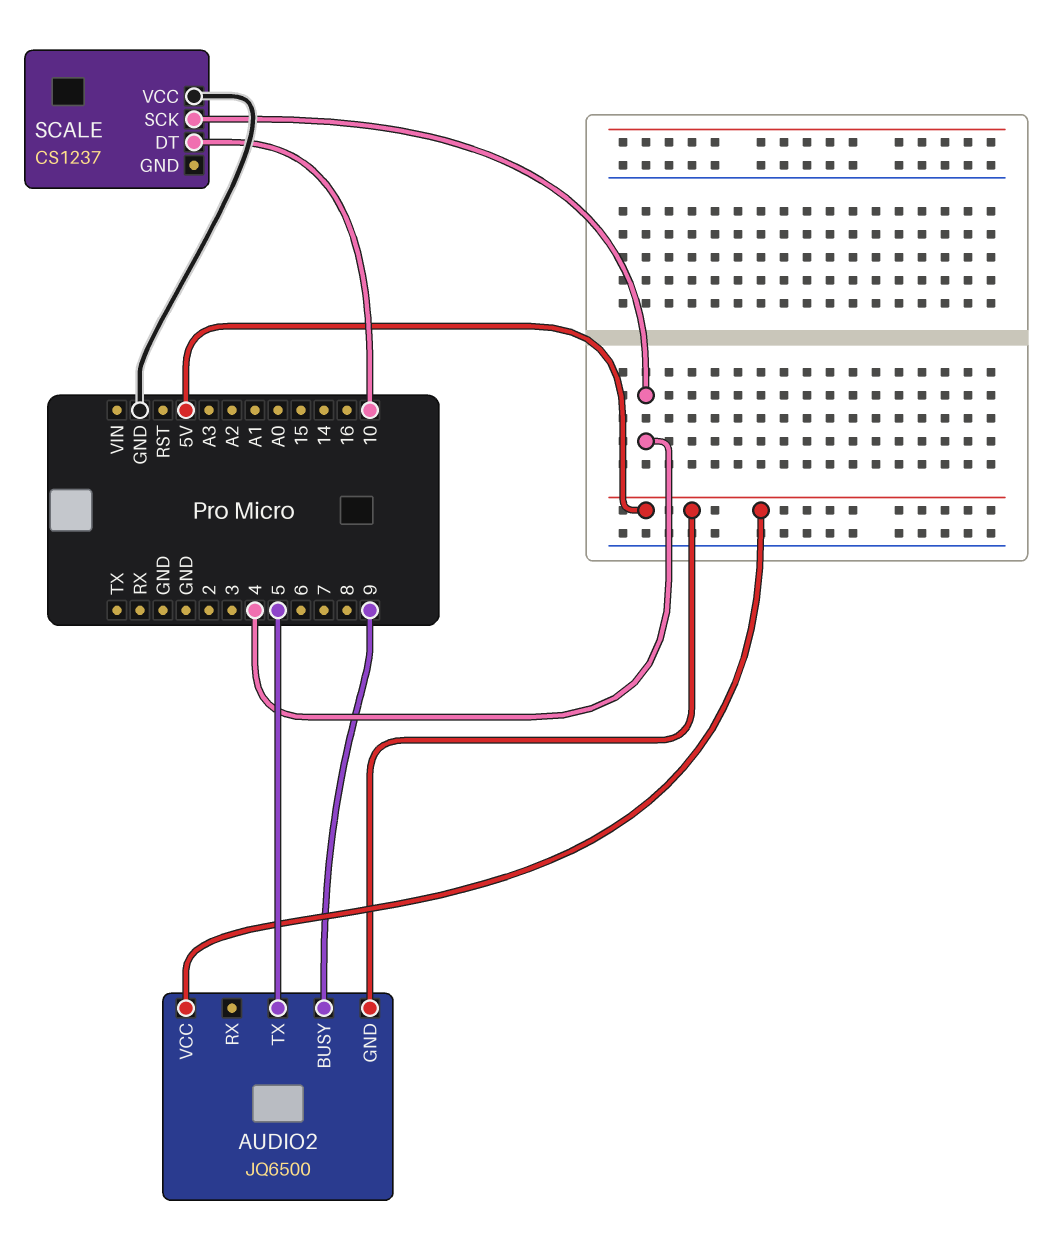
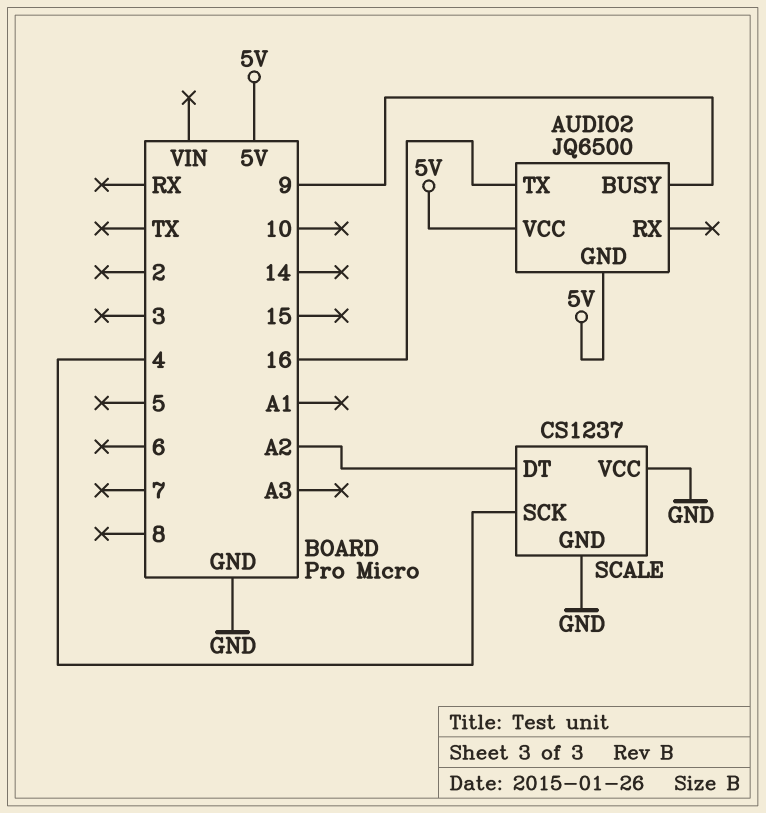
AUDIO2 pin TX: 5 -> 16
SCALE pin DT: 10 -> A2
SCALE pin GND: none -> GND

